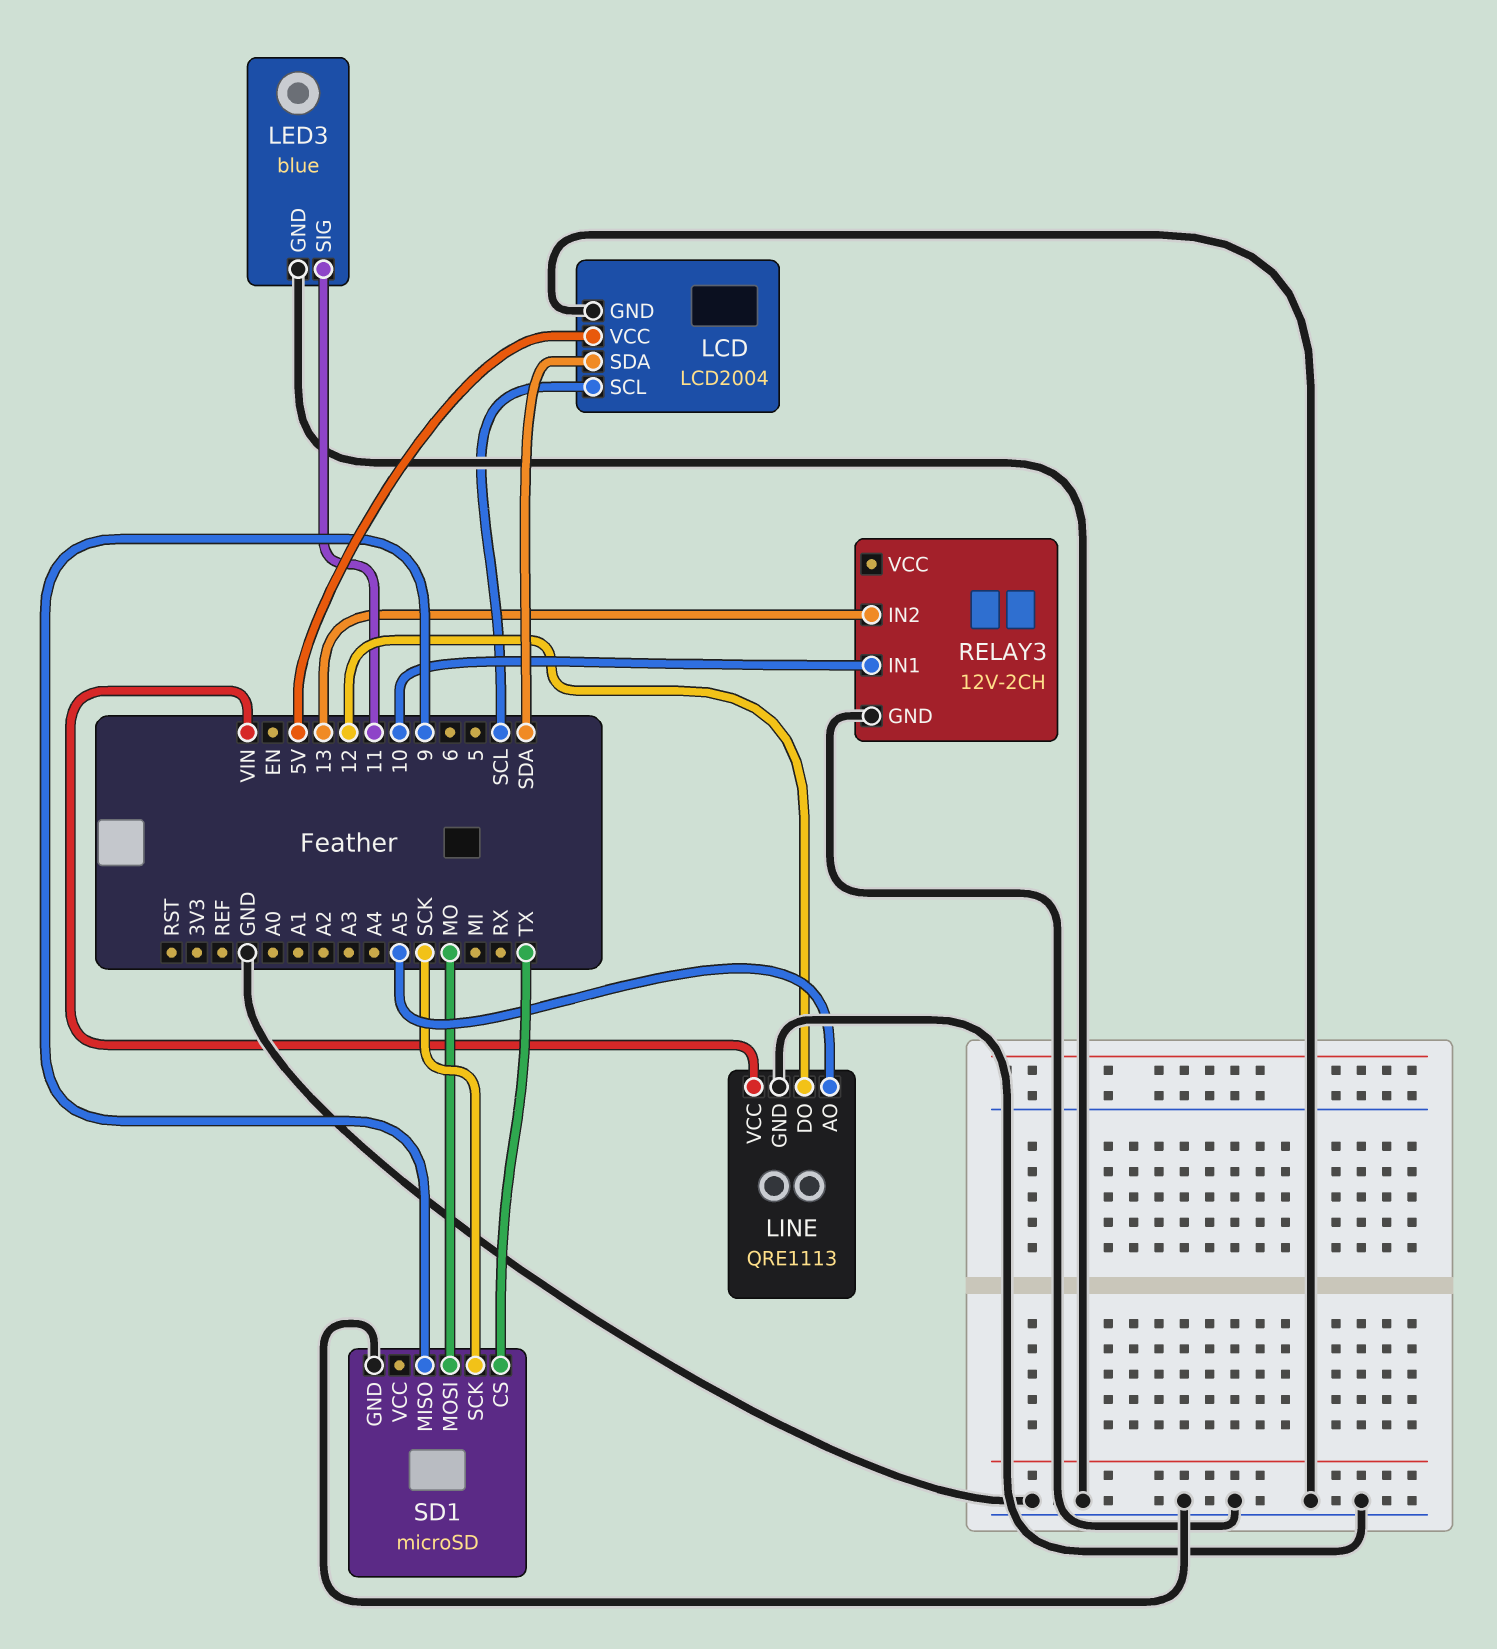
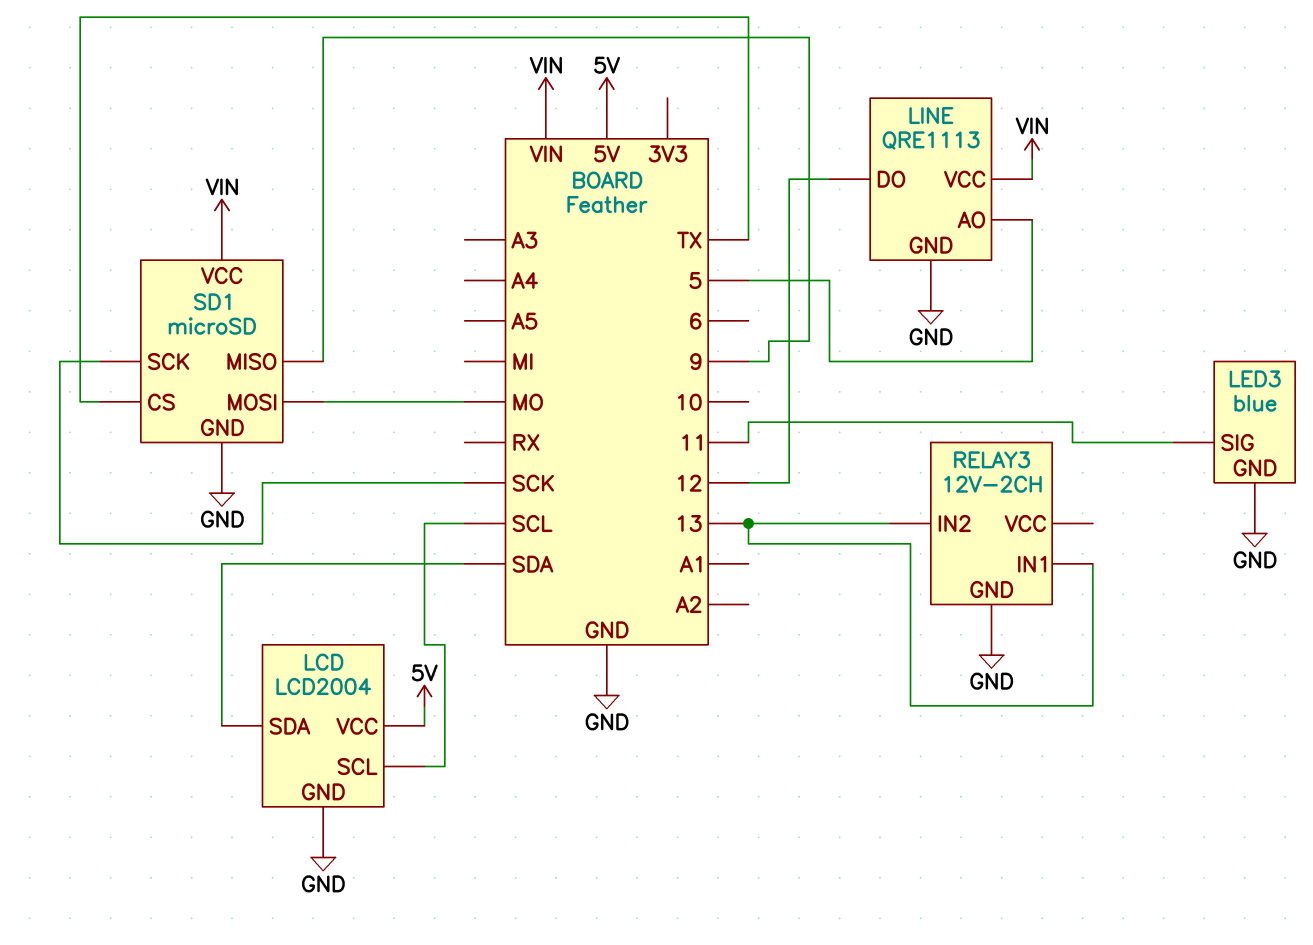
LINE pin AO: A5 -> 5
RELAY3 pin IN1: 10 -> 13
SD1 pin VCC: none -> VIN

